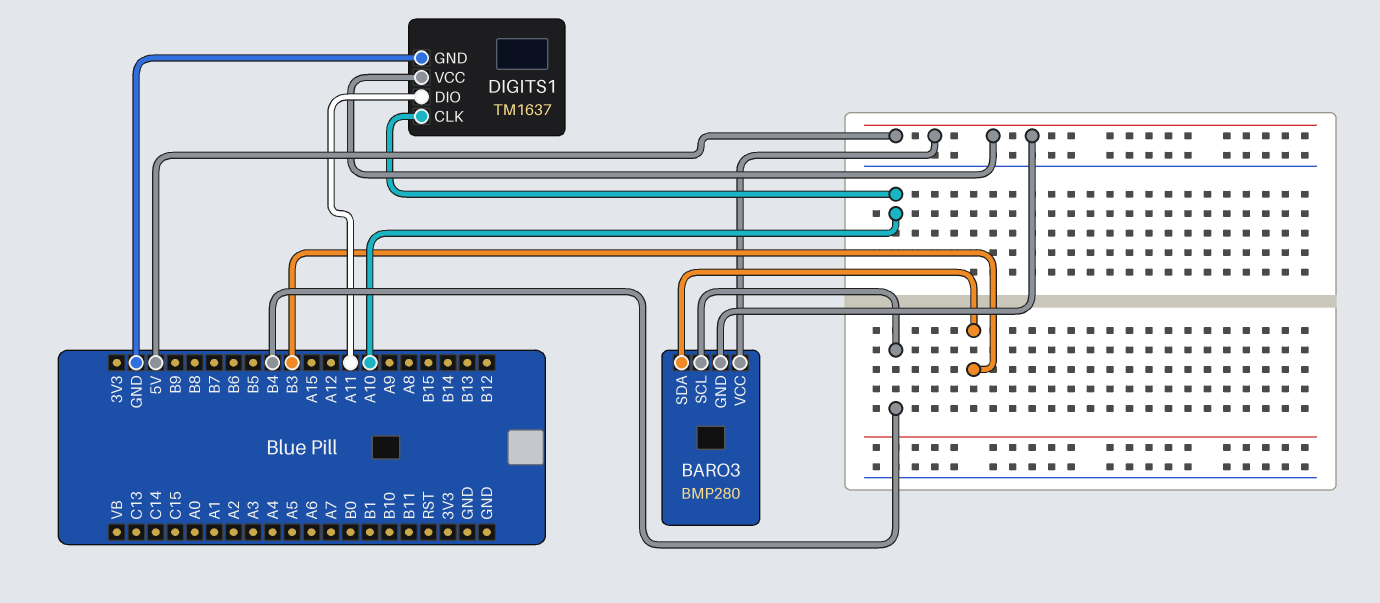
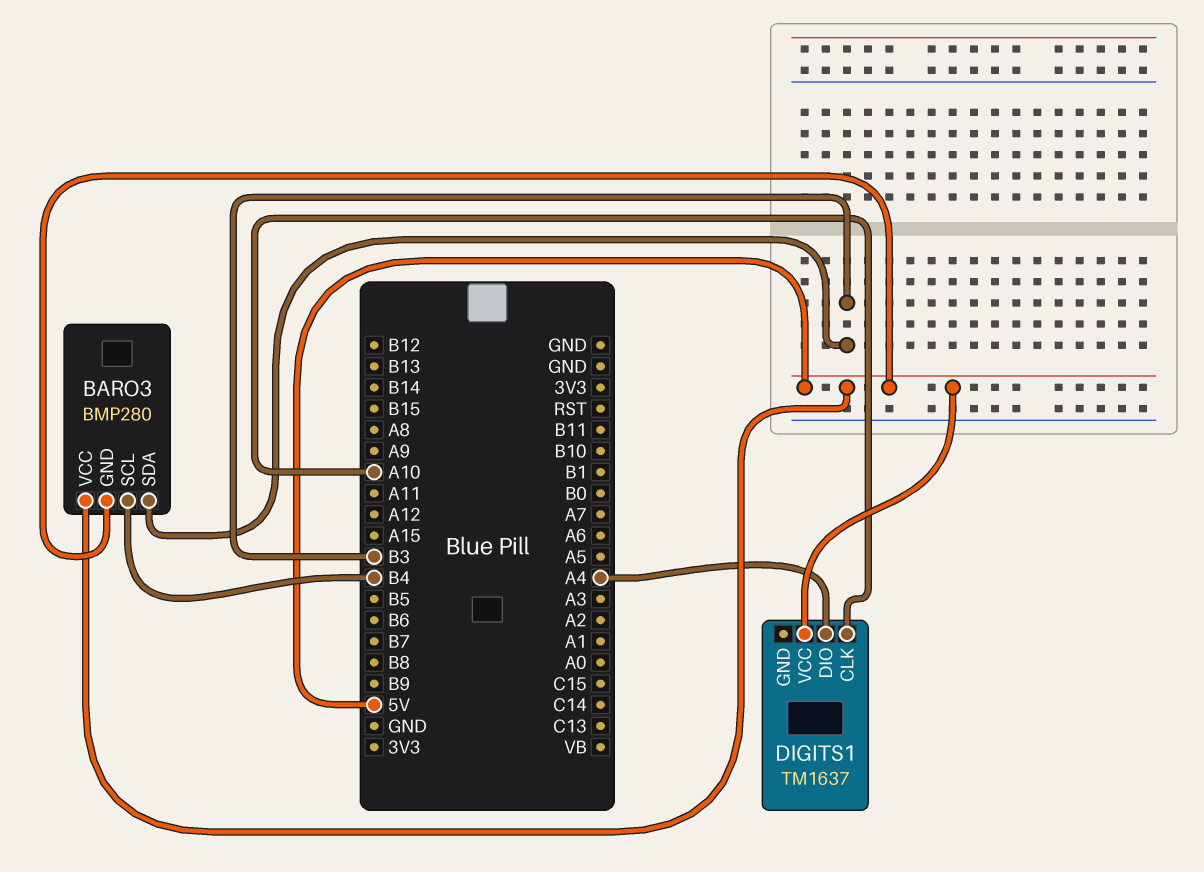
DIGITS1 pin DIO: A11 -> A4
DIGITS1 pin GND: GND -> none

